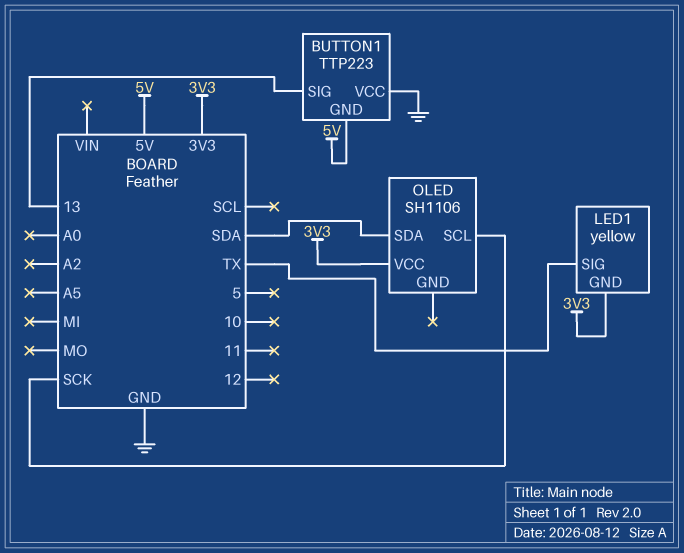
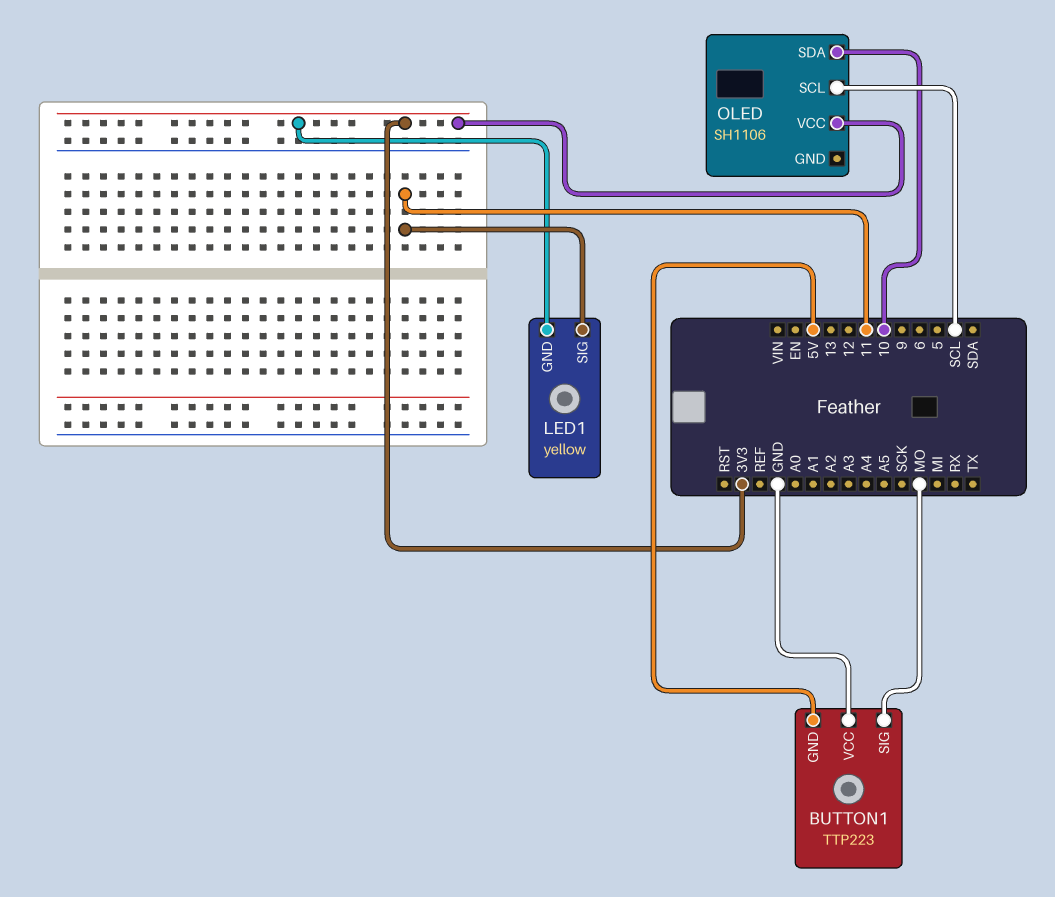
BUTTON1 pin SIG: 13 -> MO
LED1 pin SIG: TX -> 11
OLED pin SCL: SCK -> SCL
OLED pin SDA: SDA -> 10

